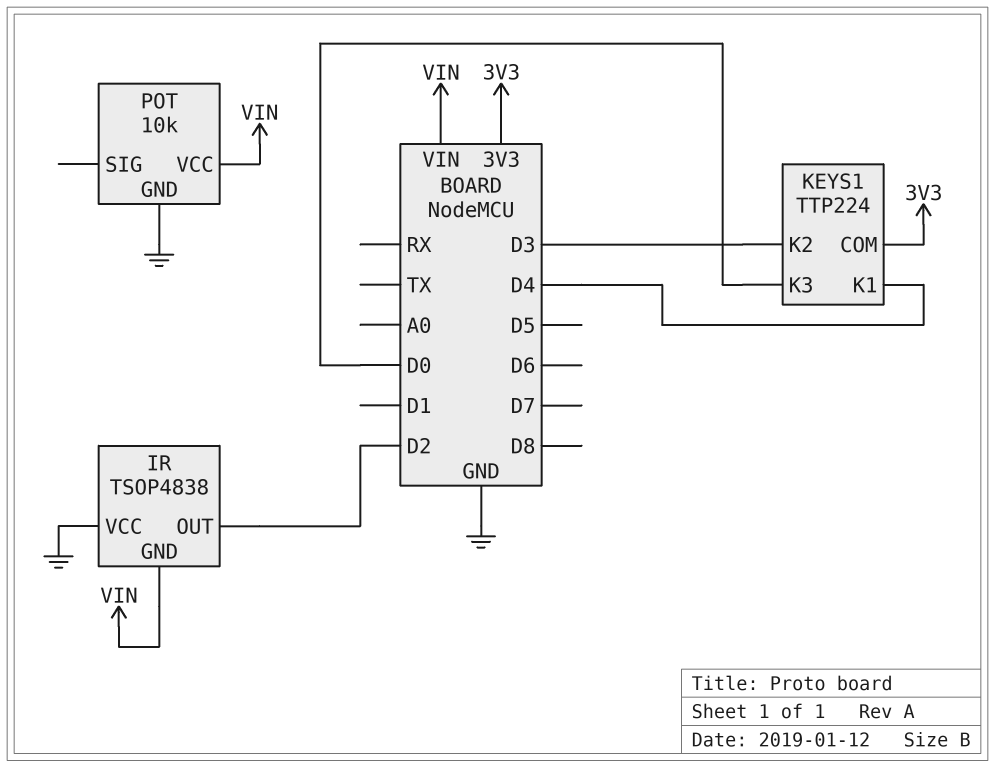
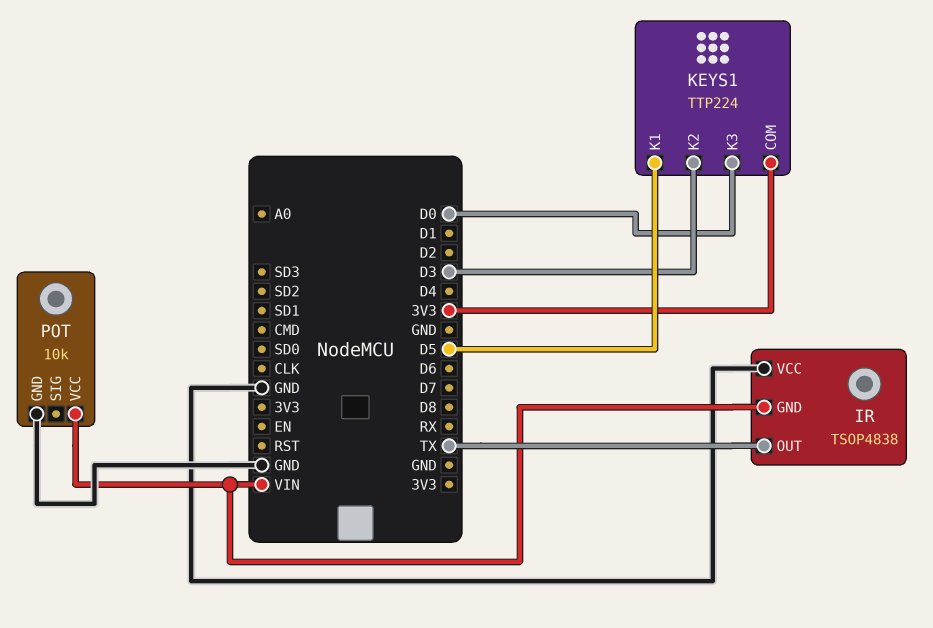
IR pin OUT: D2 -> TX
KEYS1 pin K1: D4 -> D5

